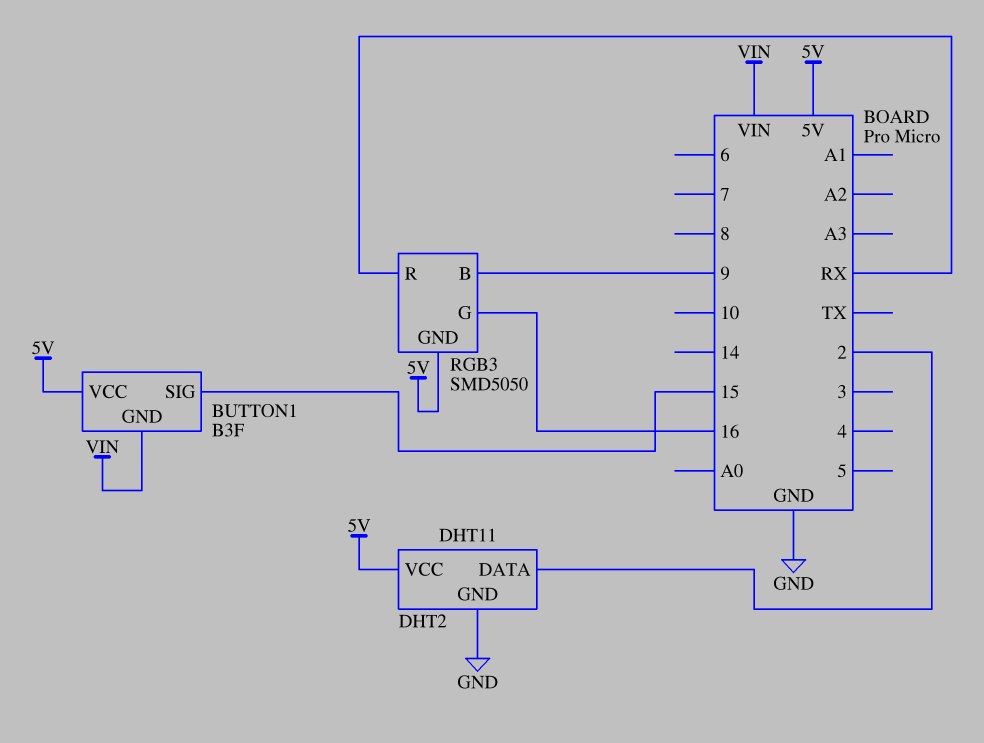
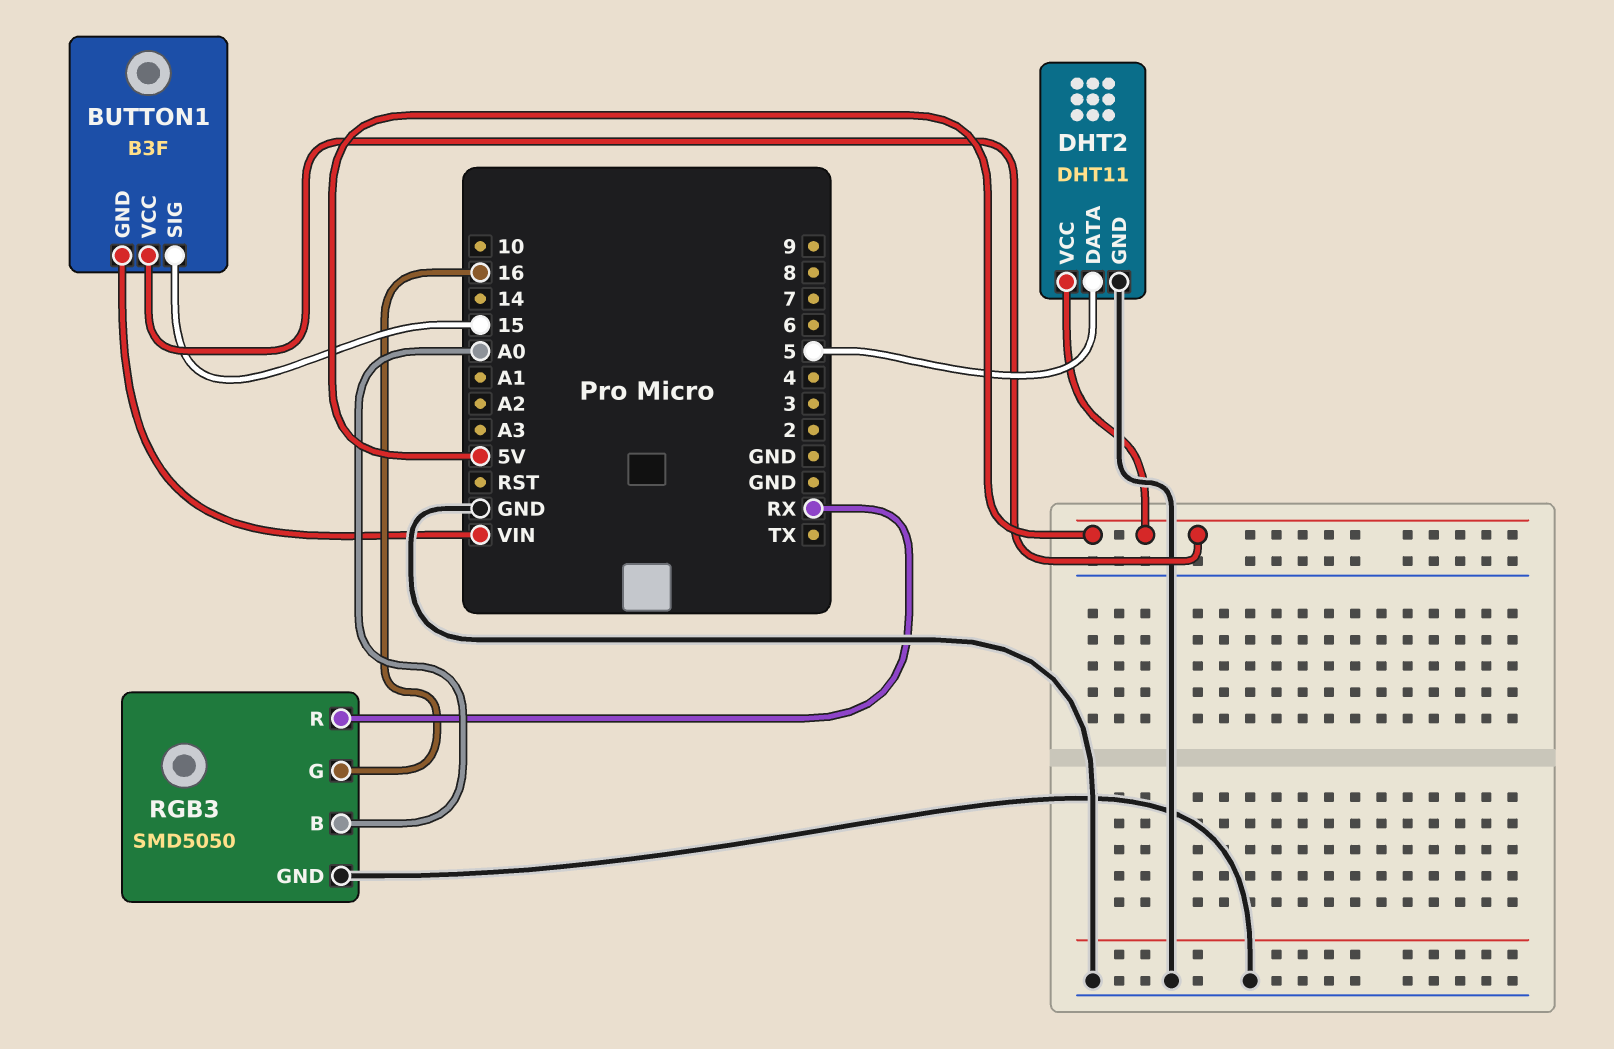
DHT2 pin DATA: 2 -> 5
RGB3 pin B: 9 -> A0
RGB3 pin GND: 5V -> GND

